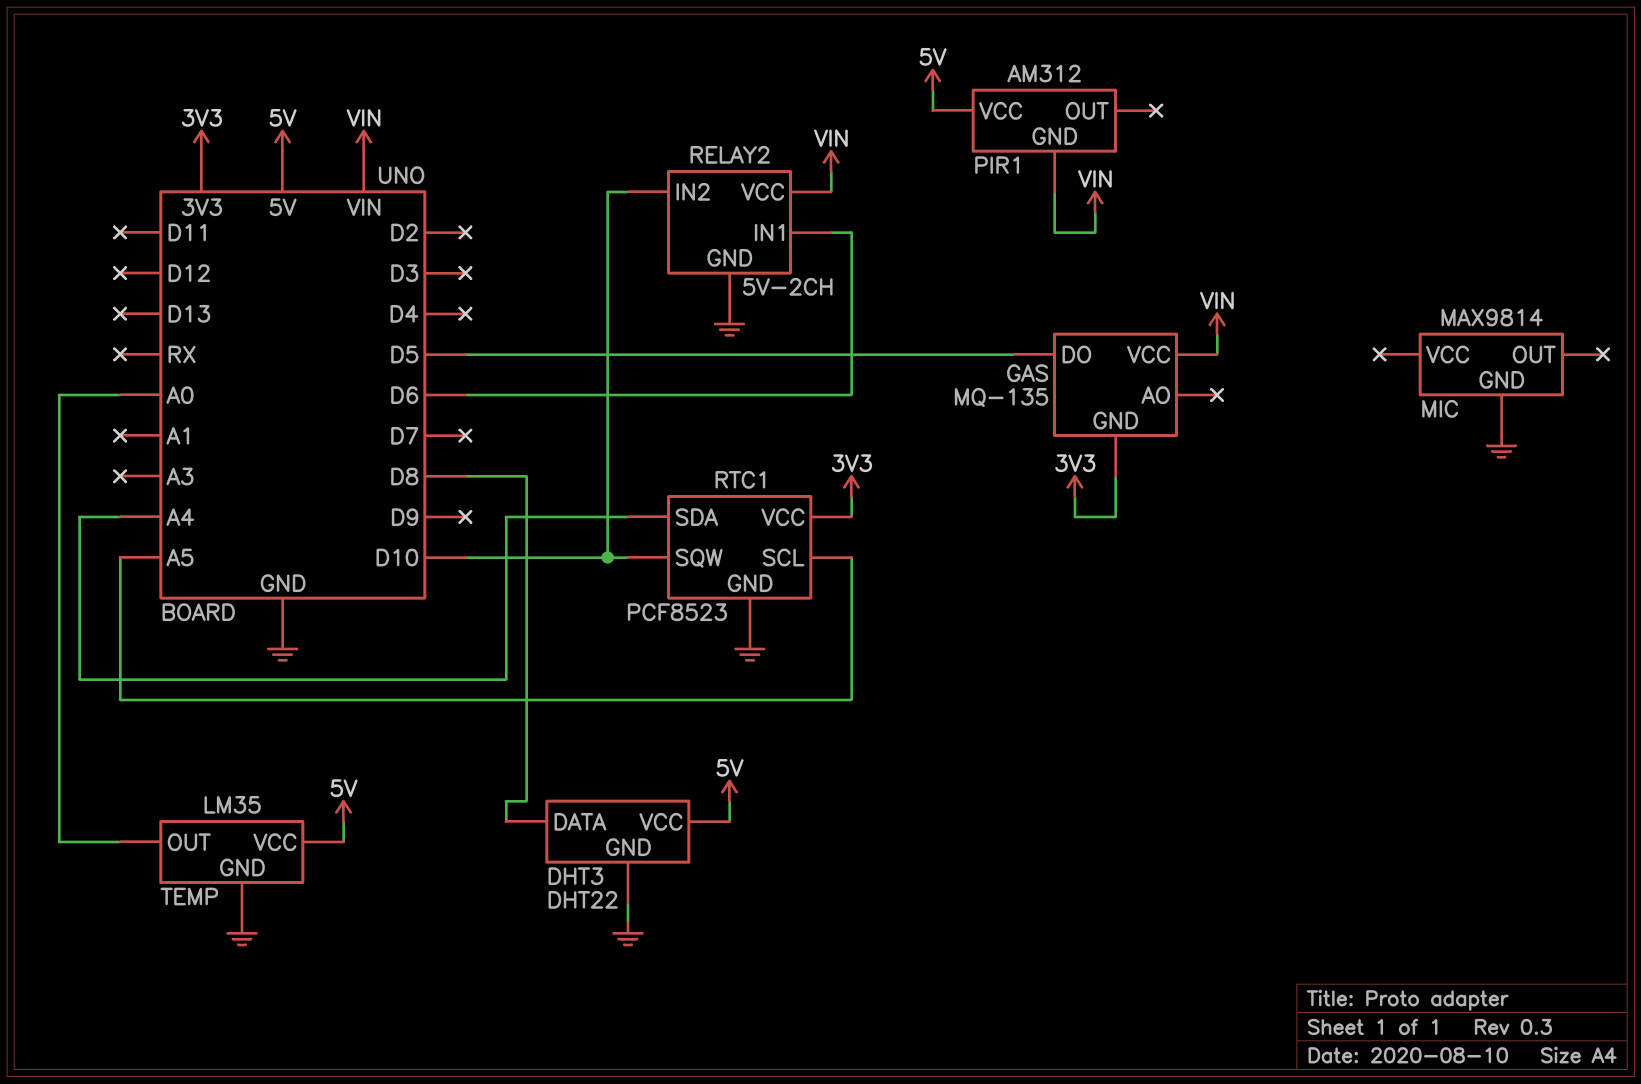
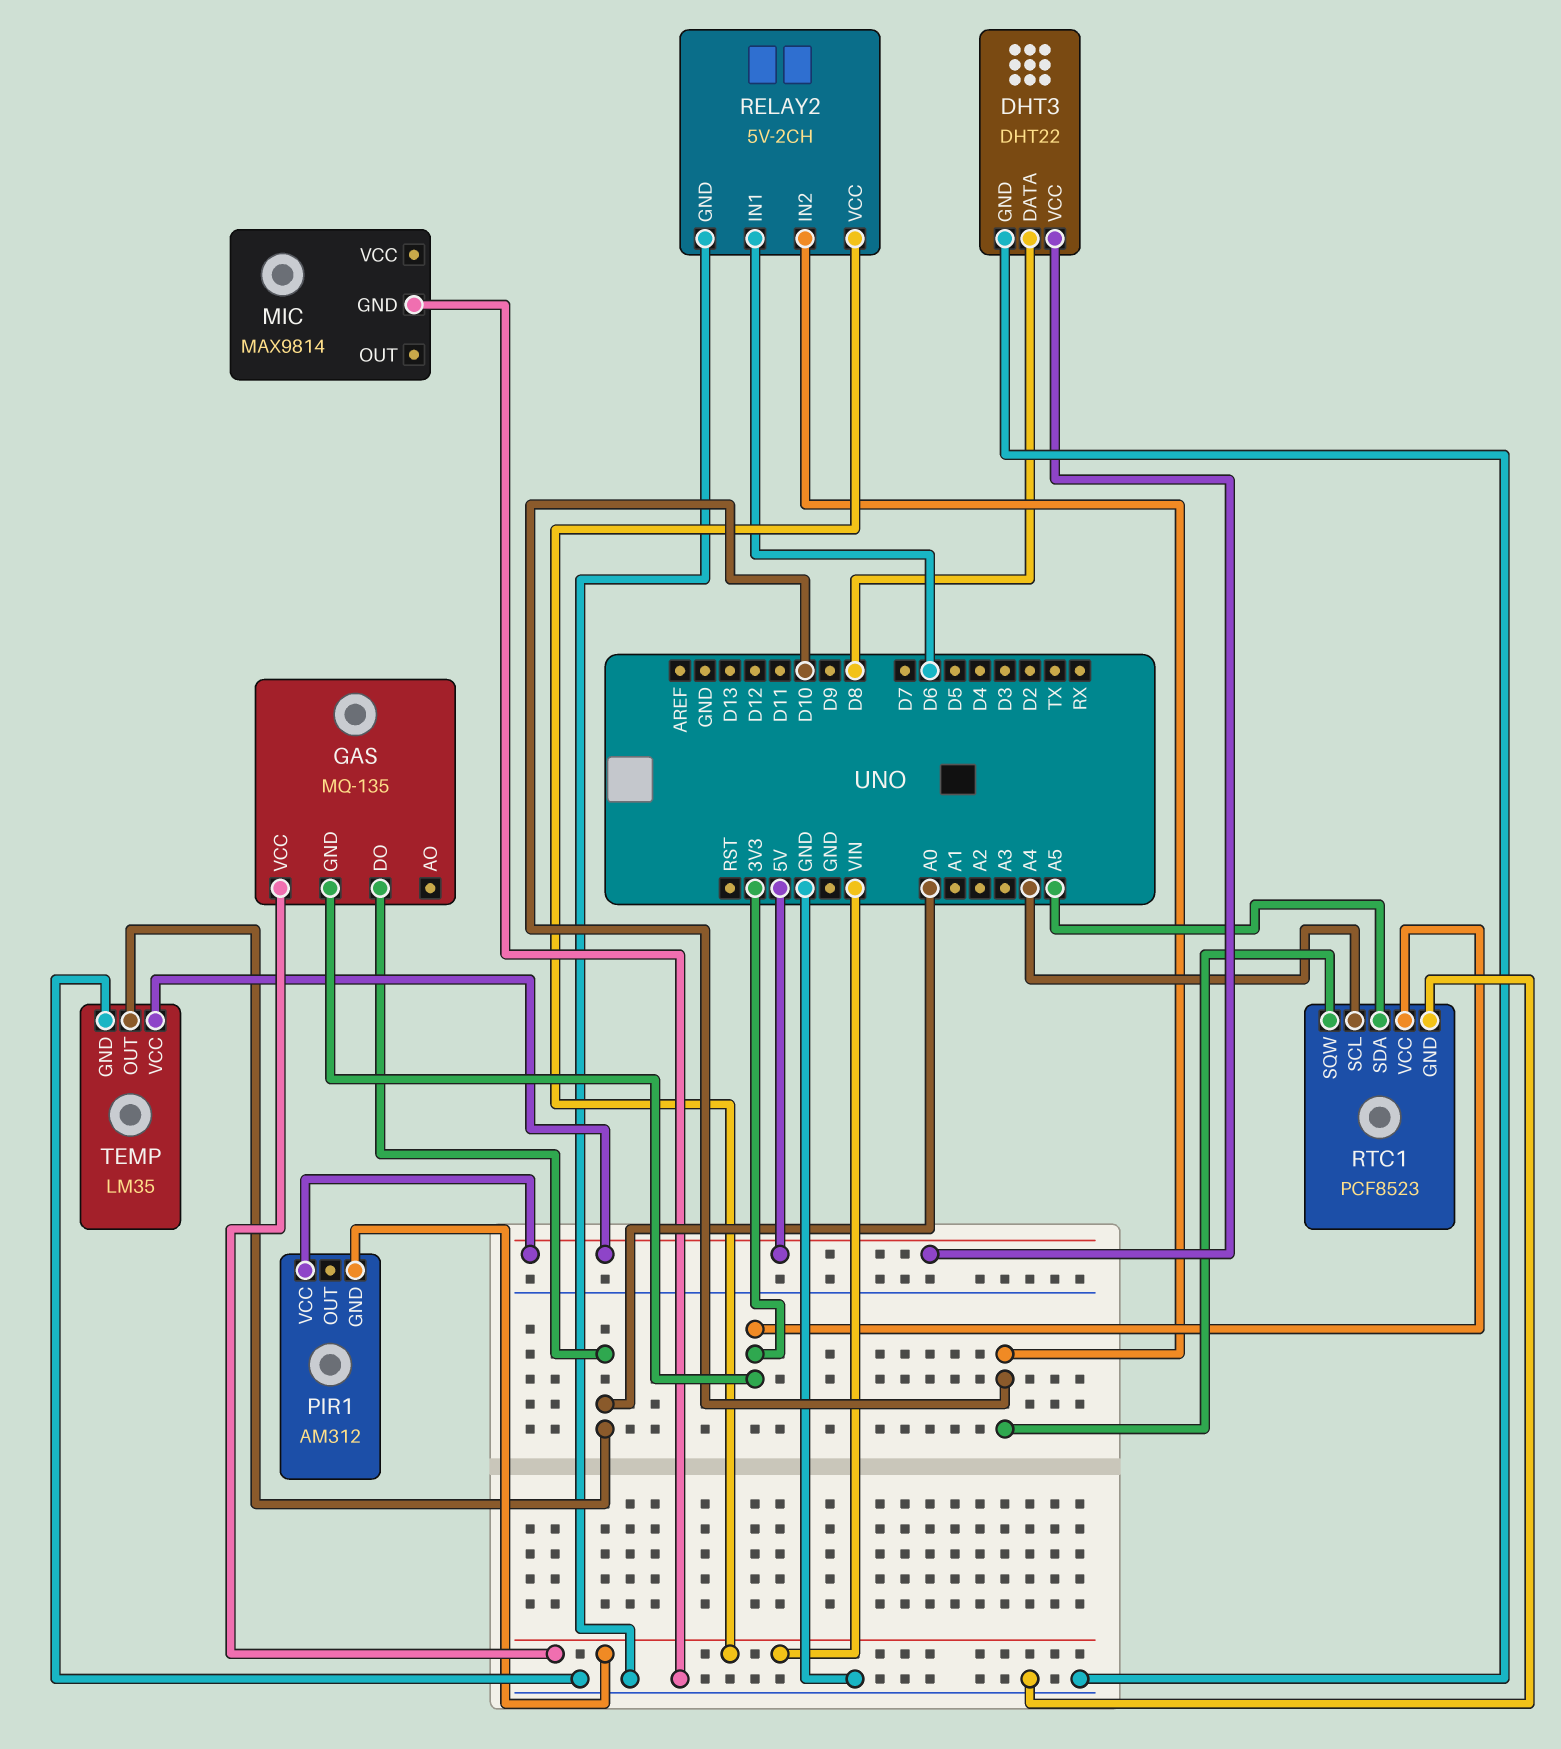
GAS pin DO: D5 -> A0
RTC1 pin SCL: A5 -> A4
RTC1 pin SDA: A4 -> A5

